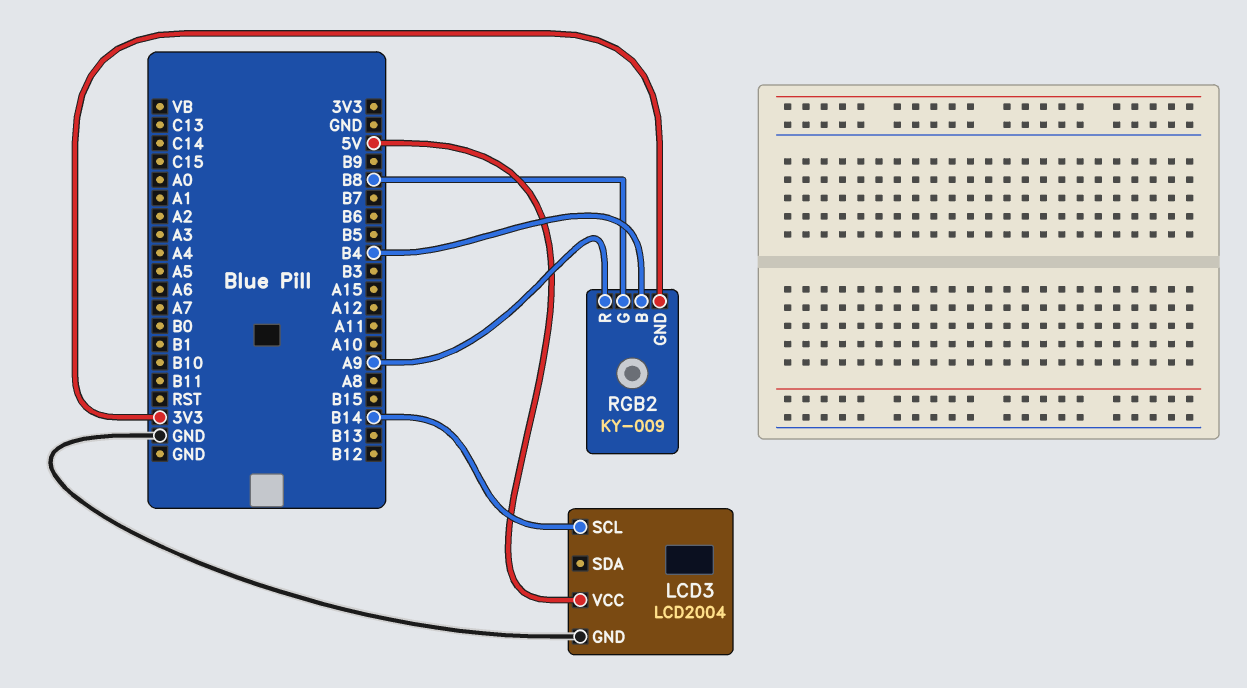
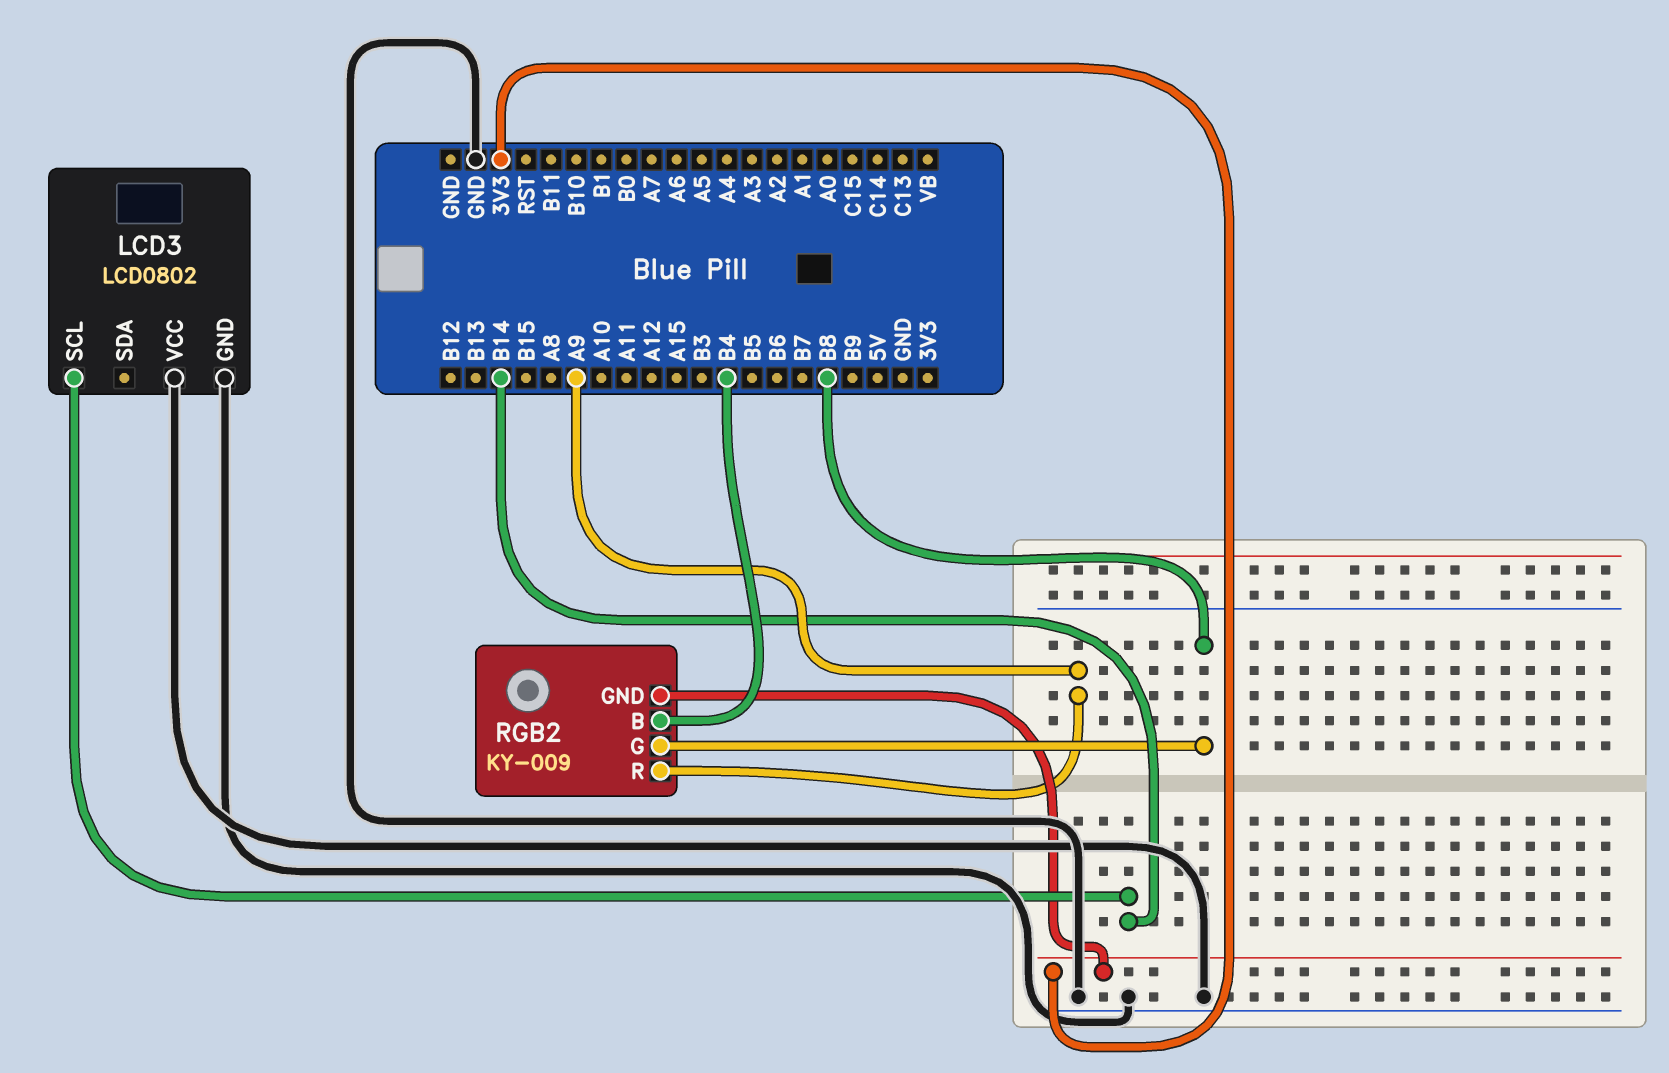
LCD3: LCD2004 -> LCD0802
LCD3 pin VCC: 5V -> GND

